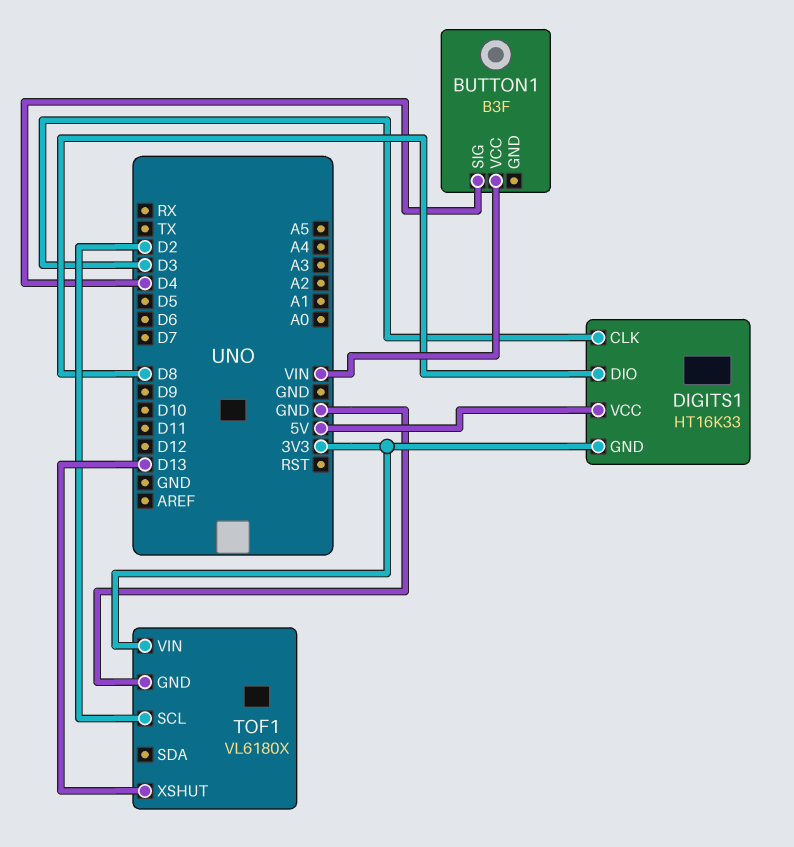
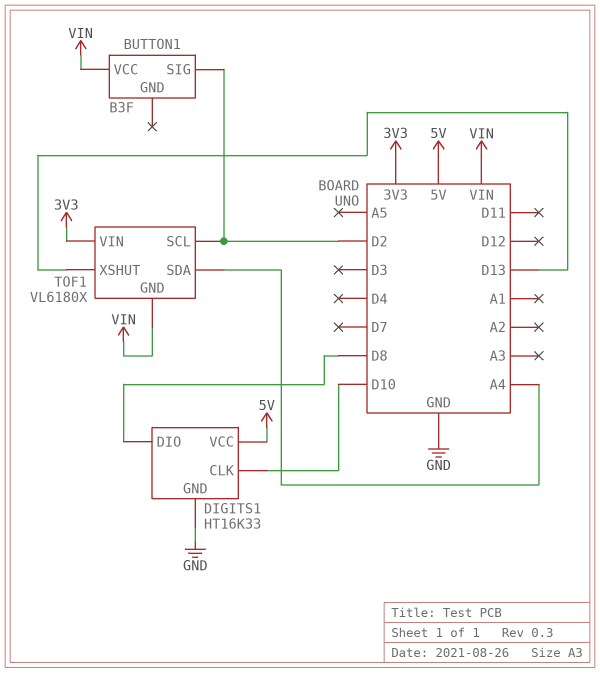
BUTTON1 pin SIG: D4 -> D2
DIGITS1 pin CLK: D3 -> D10
DIGITS1 pin GND: 3V3 -> GND
TOF1 pin GND: GND -> VIN
TOF1 pin SDA: none -> A4

